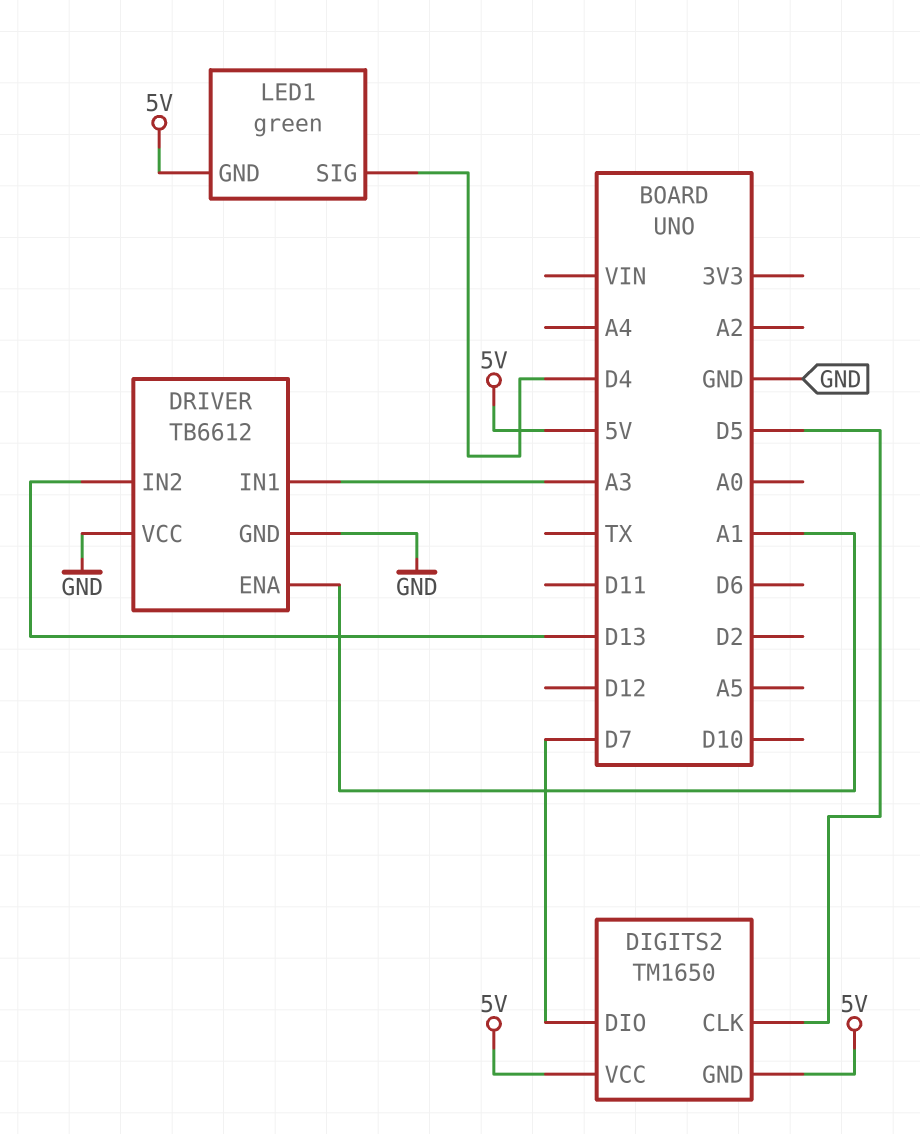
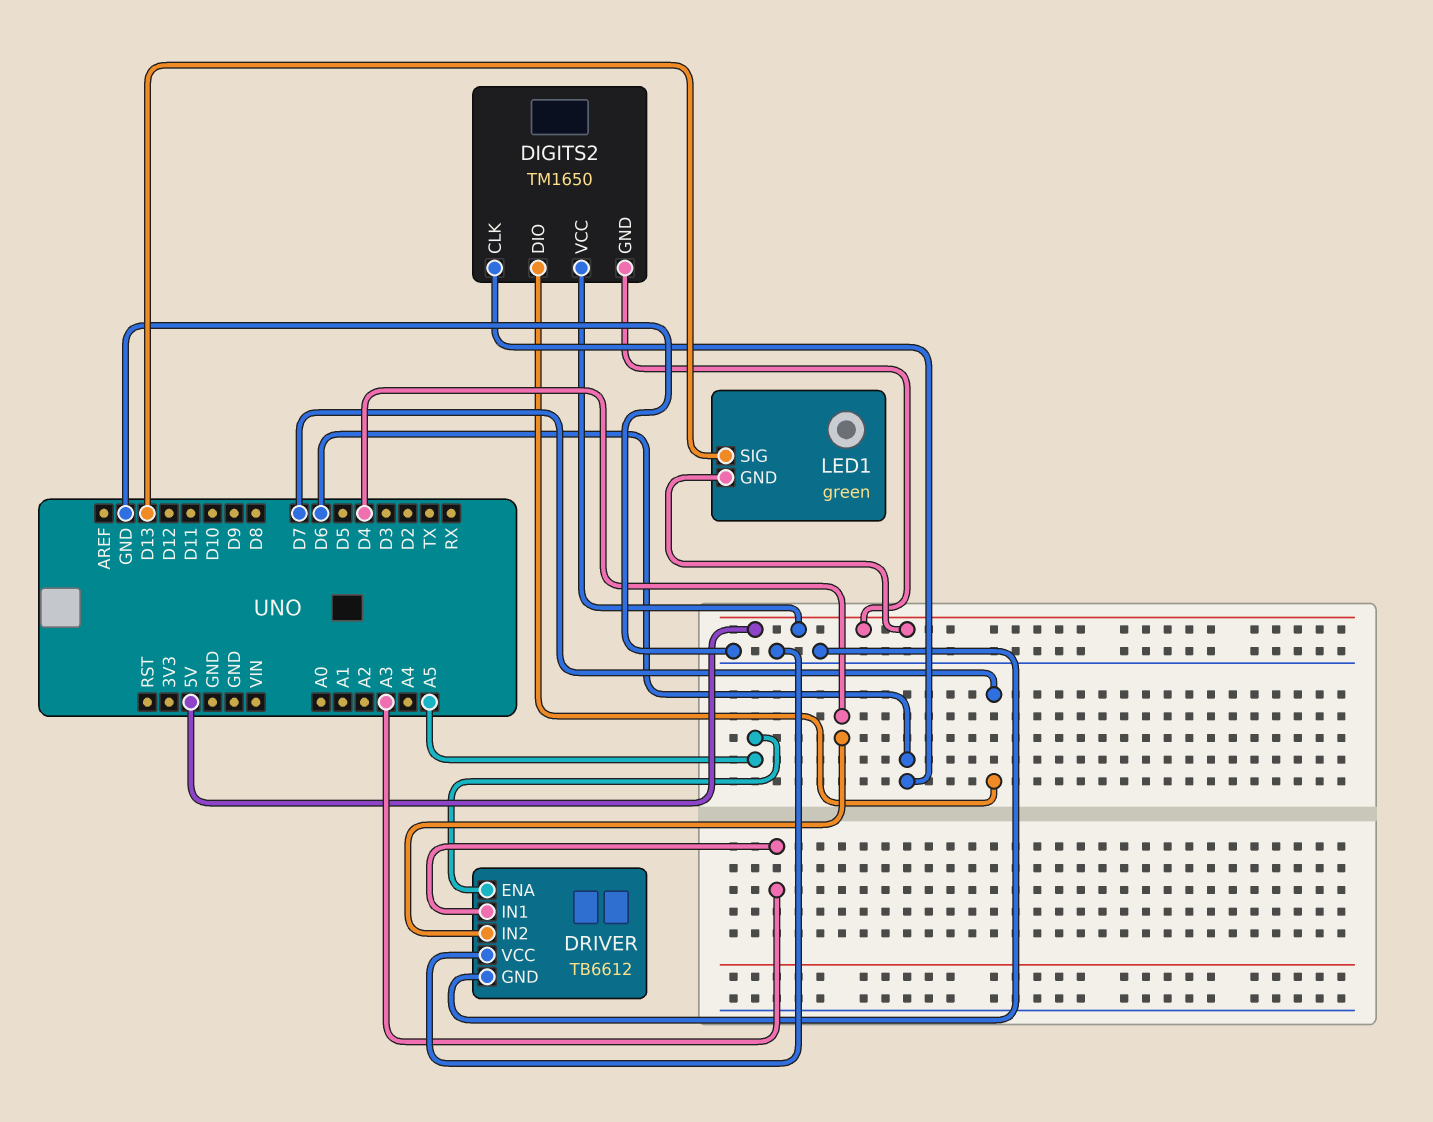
DIGITS2 pin CLK: D5 -> D6
DRIVER pin ENA: A1 -> A5
DRIVER pin IN2: D13 -> D4
LED1 pin SIG: D4 -> D13

